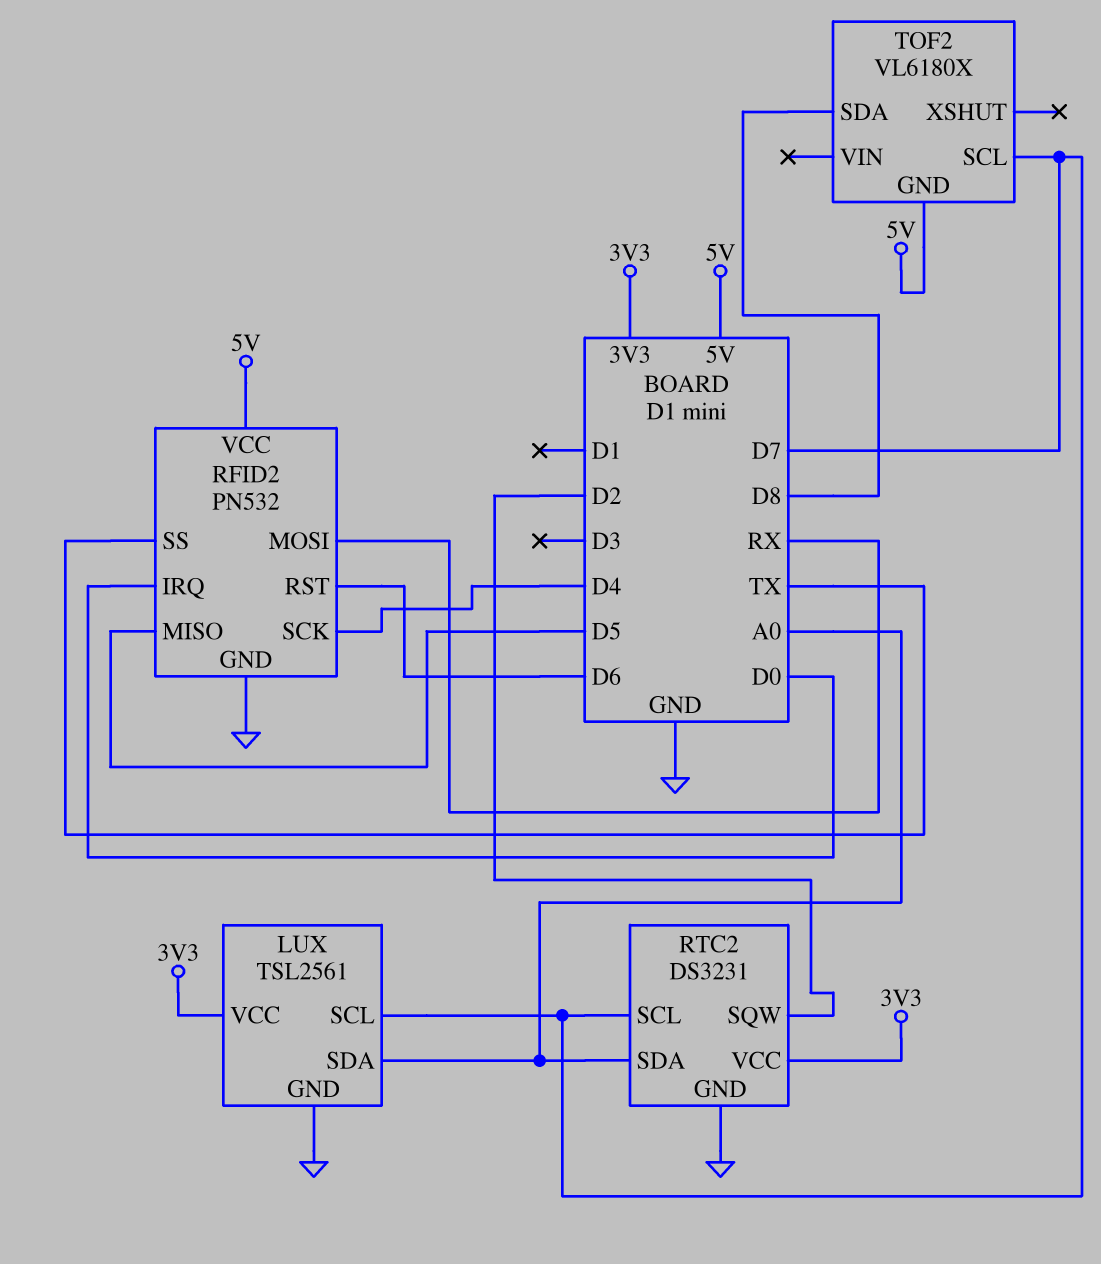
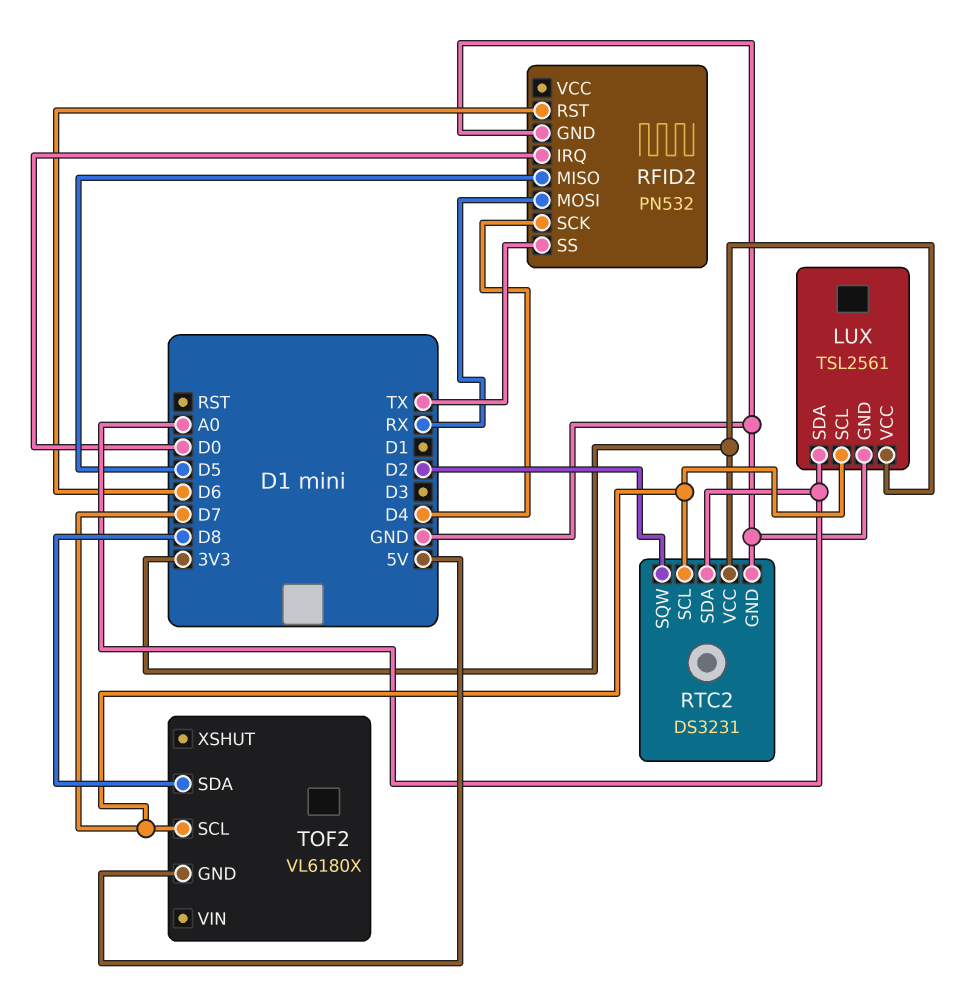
RFID2 pin VCC: 5V -> none

